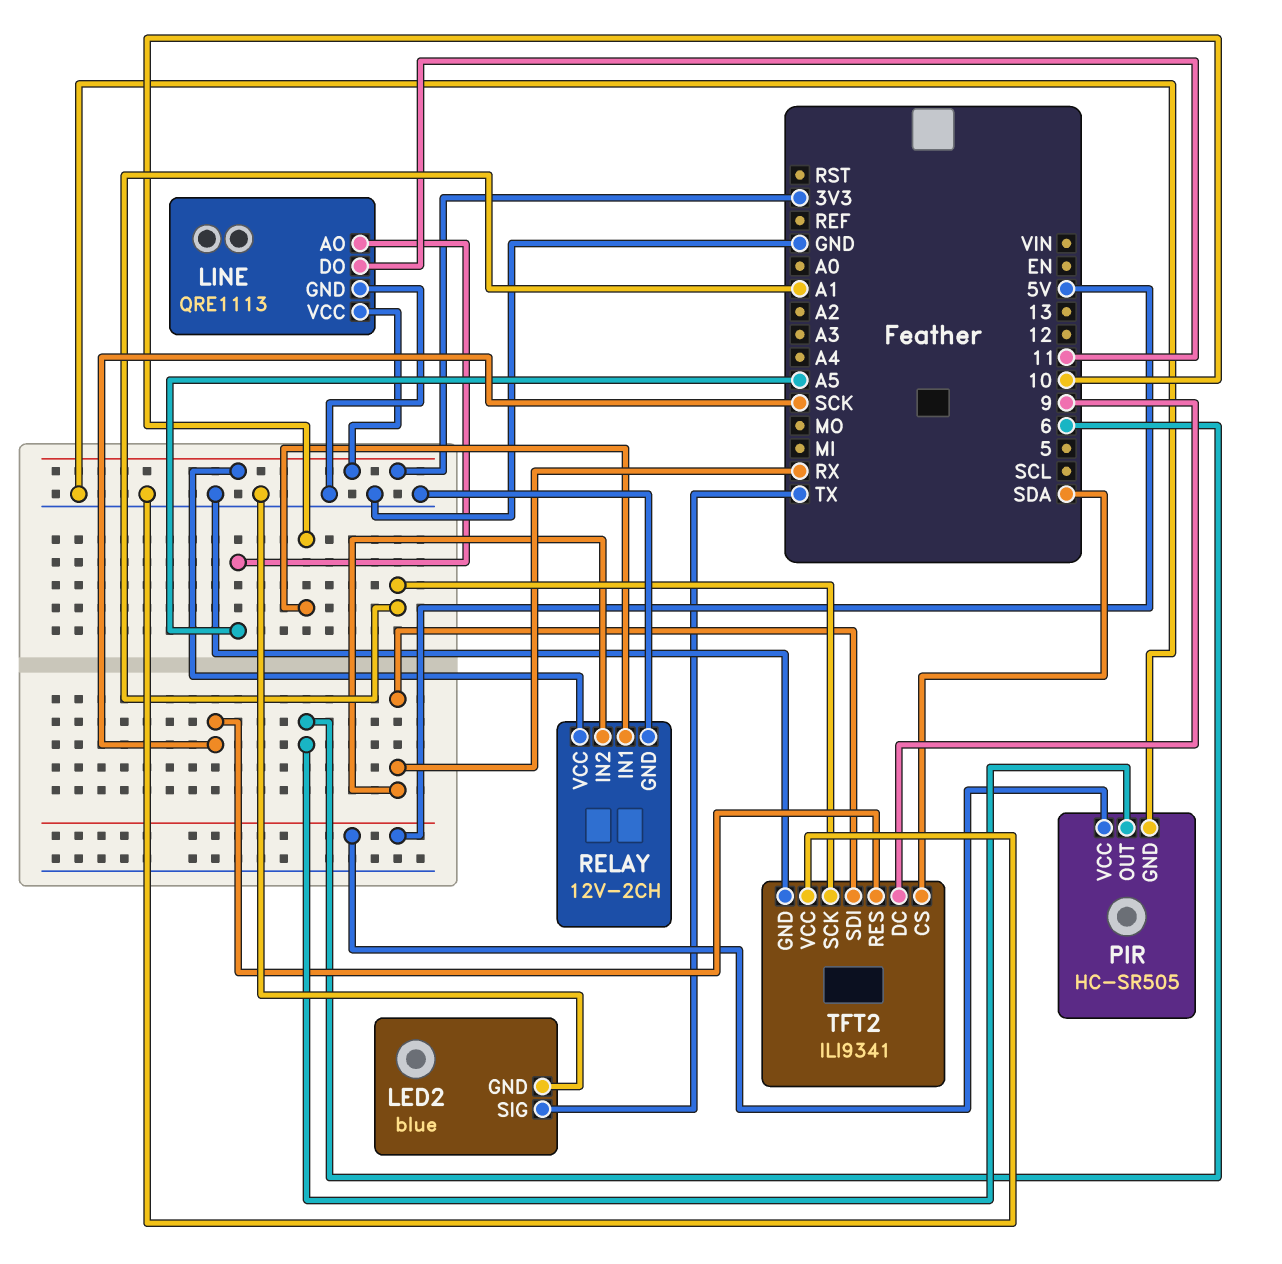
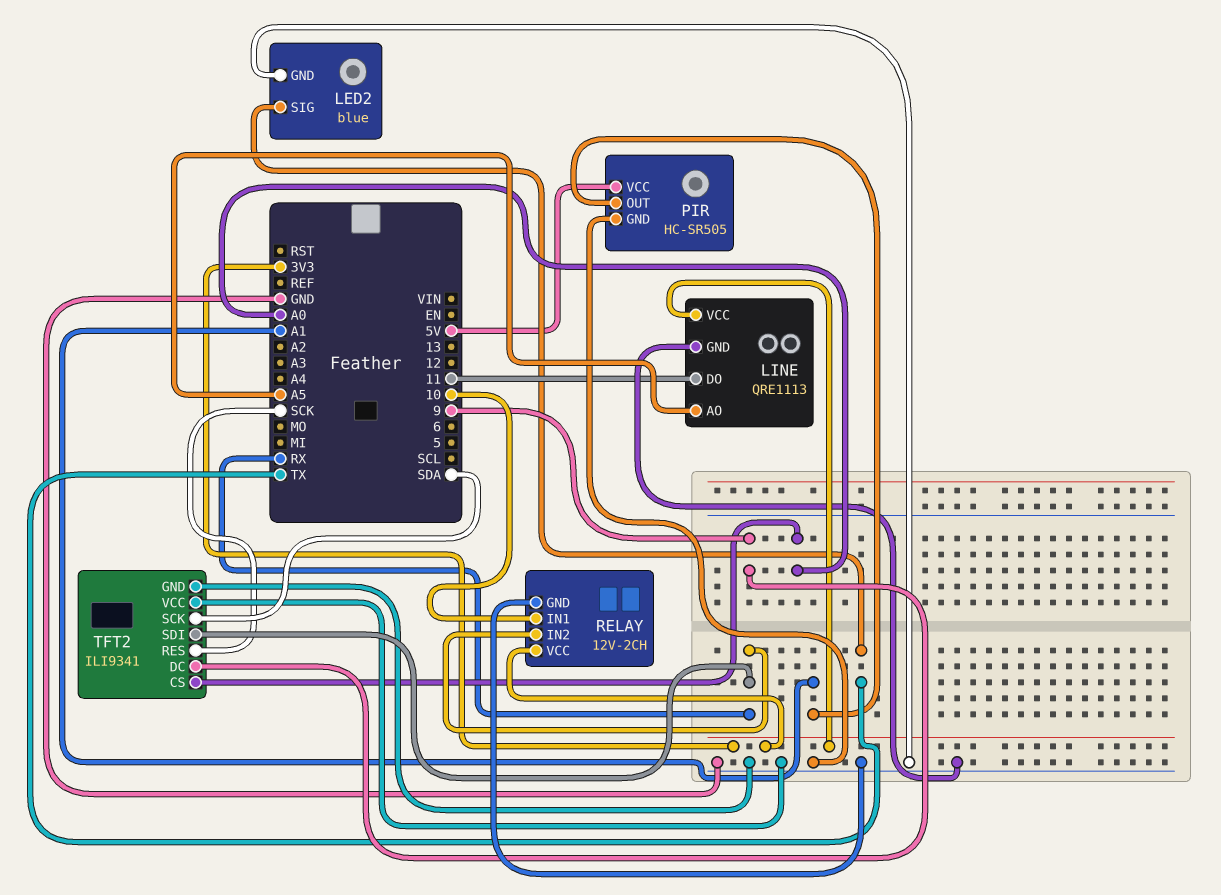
PIR pin OUT: 6 -> A1
TFT2 pin CS: SDA -> A0
TFT2 pin SCK: A1 -> SDA

